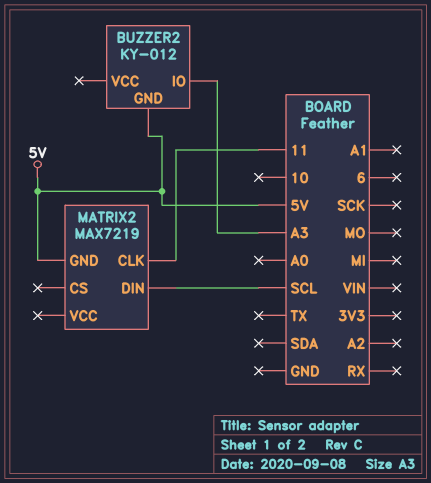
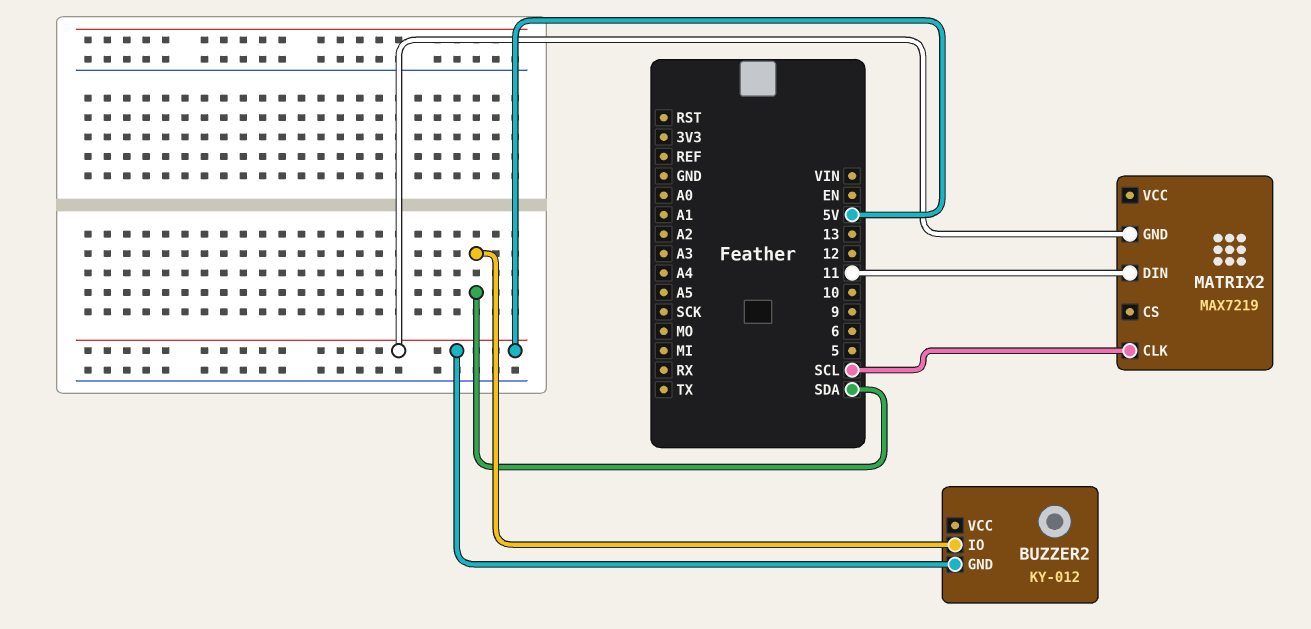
BUZZER2 pin IO: A3 -> SDA
MATRIX2 pin CLK: 11 -> SCL
MATRIX2 pin DIN: SCL -> 11

